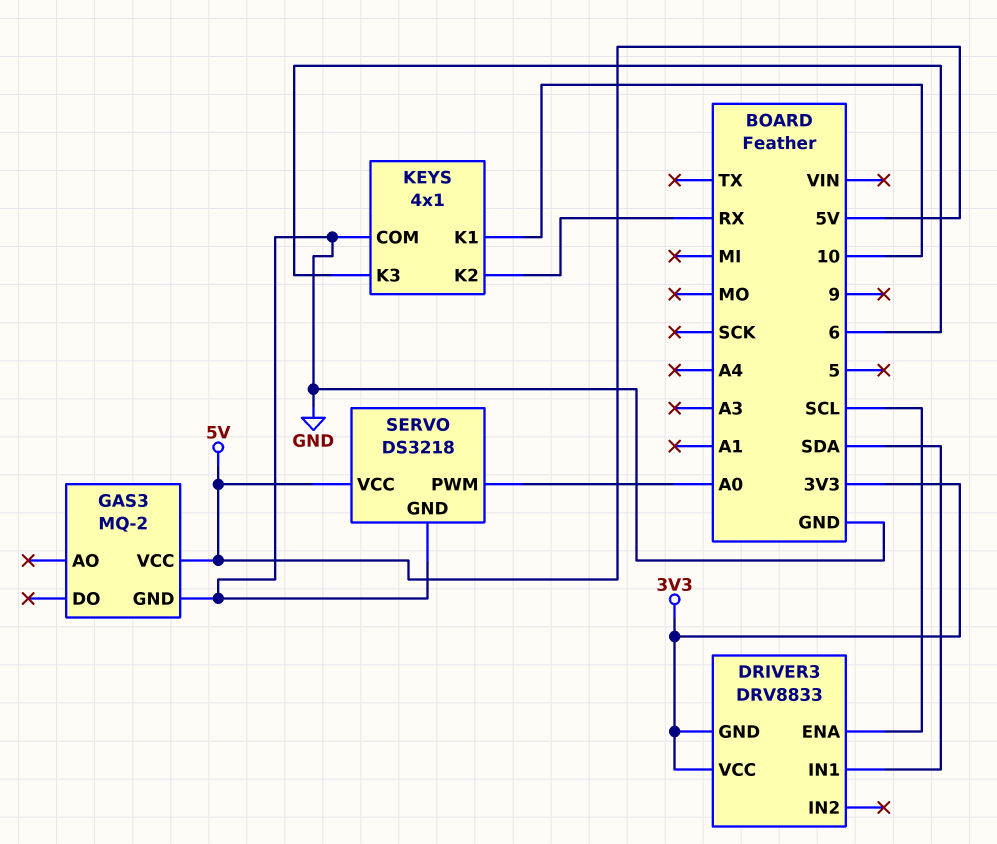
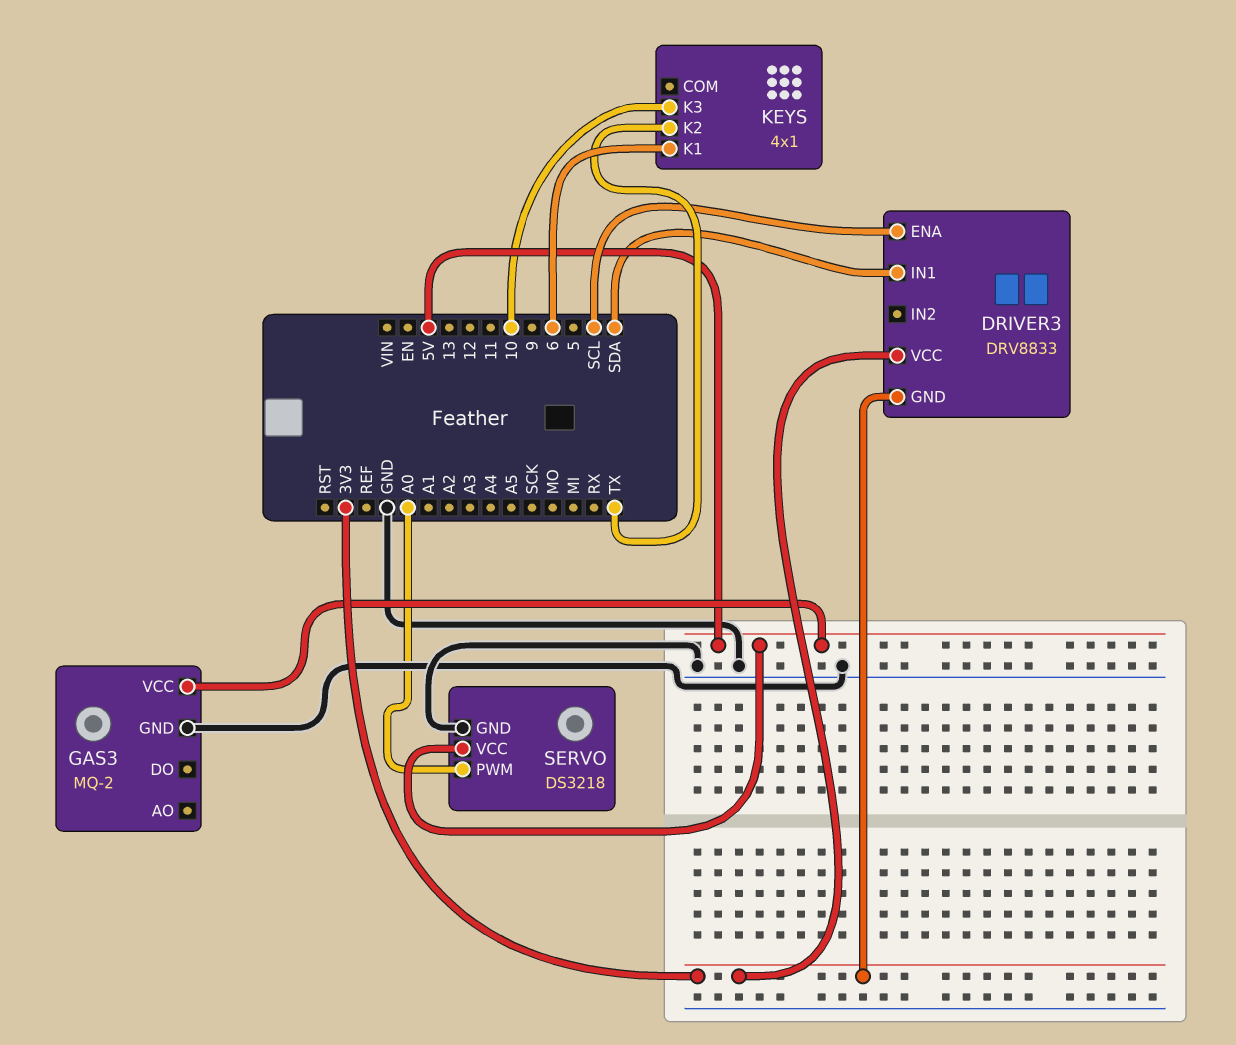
KEYS pin COM: GND -> none
KEYS pin K1: 10 -> 6
KEYS pin K2: RX -> TX
KEYS pin K3: 6 -> 10

